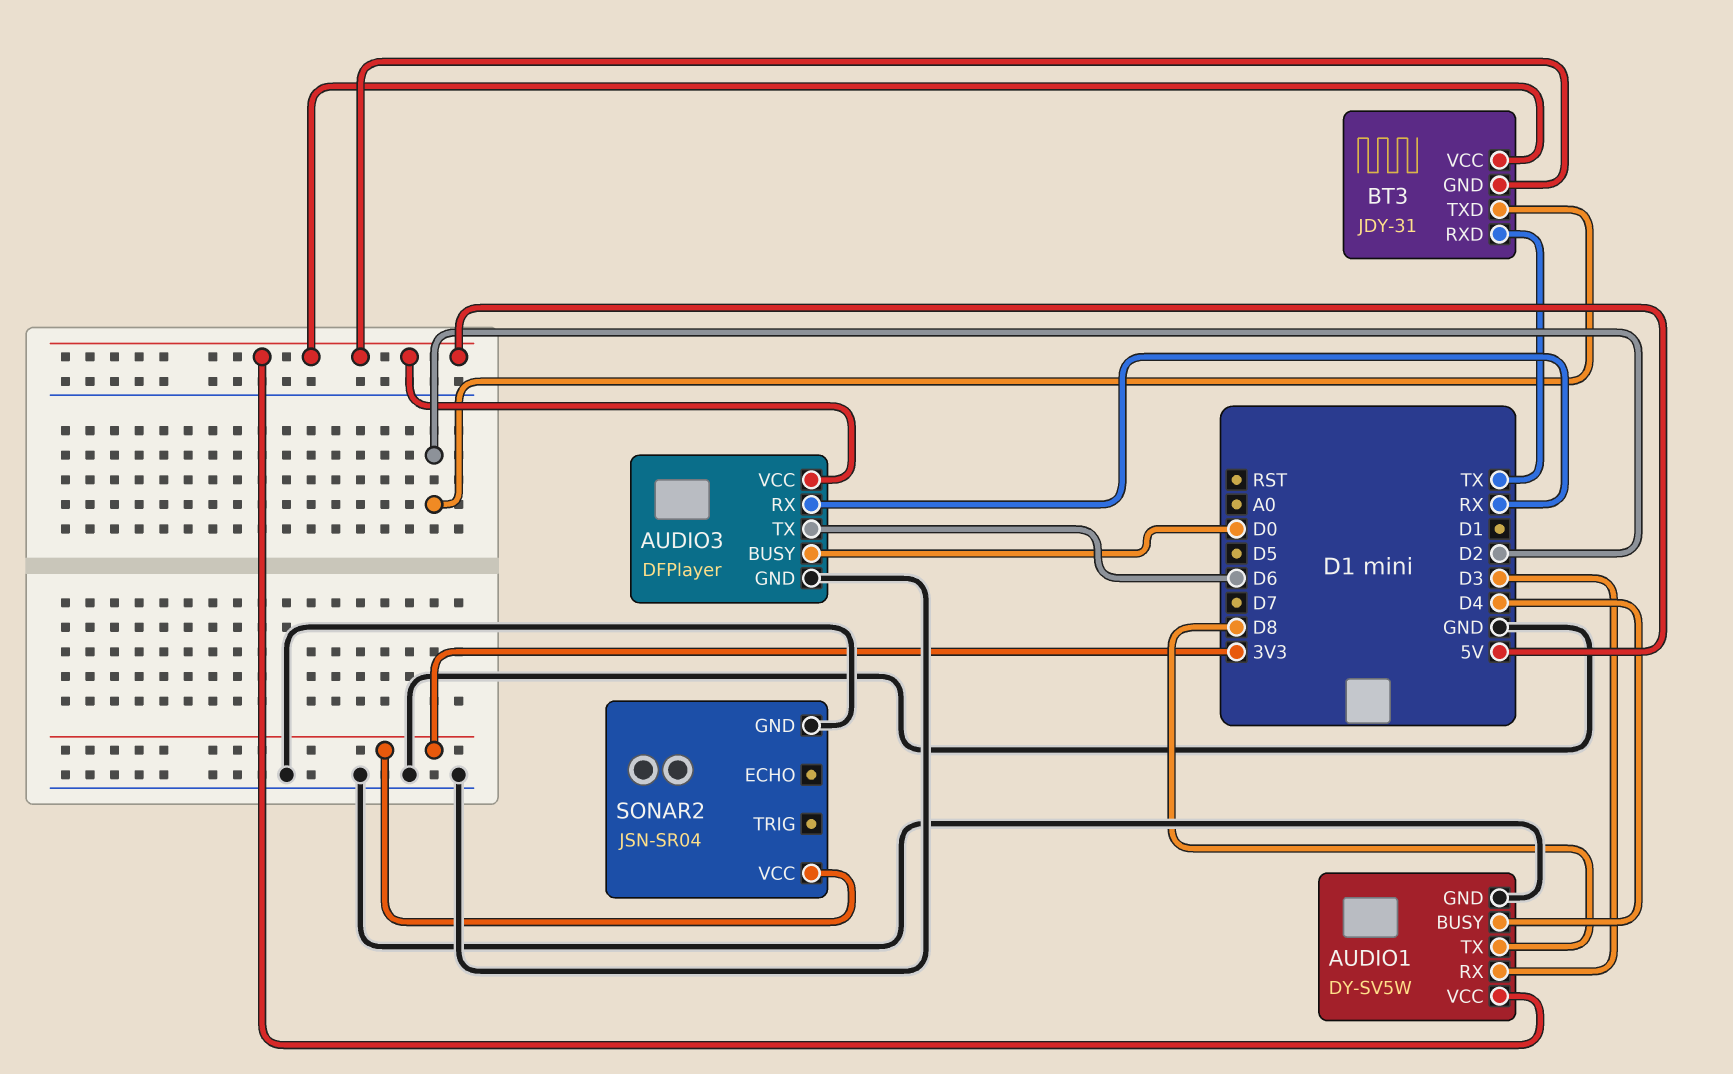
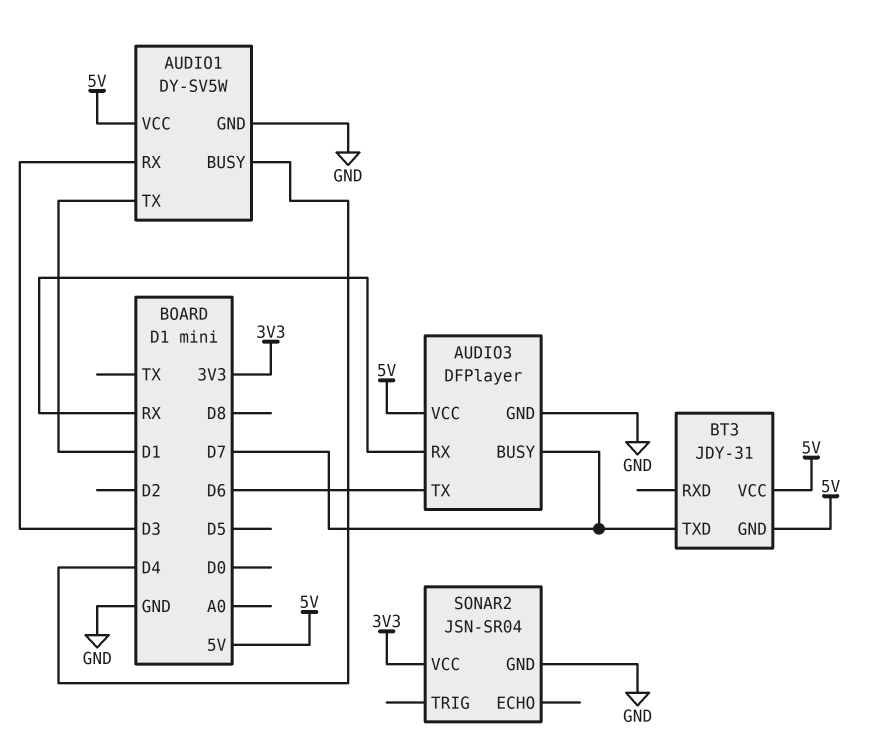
AUDIO1 pin TX: D8 -> D1
AUDIO3 pin BUSY: D0 -> D7
BT3 pin RXD: TX -> none
BT3 pin TXD: D2 -> D7

